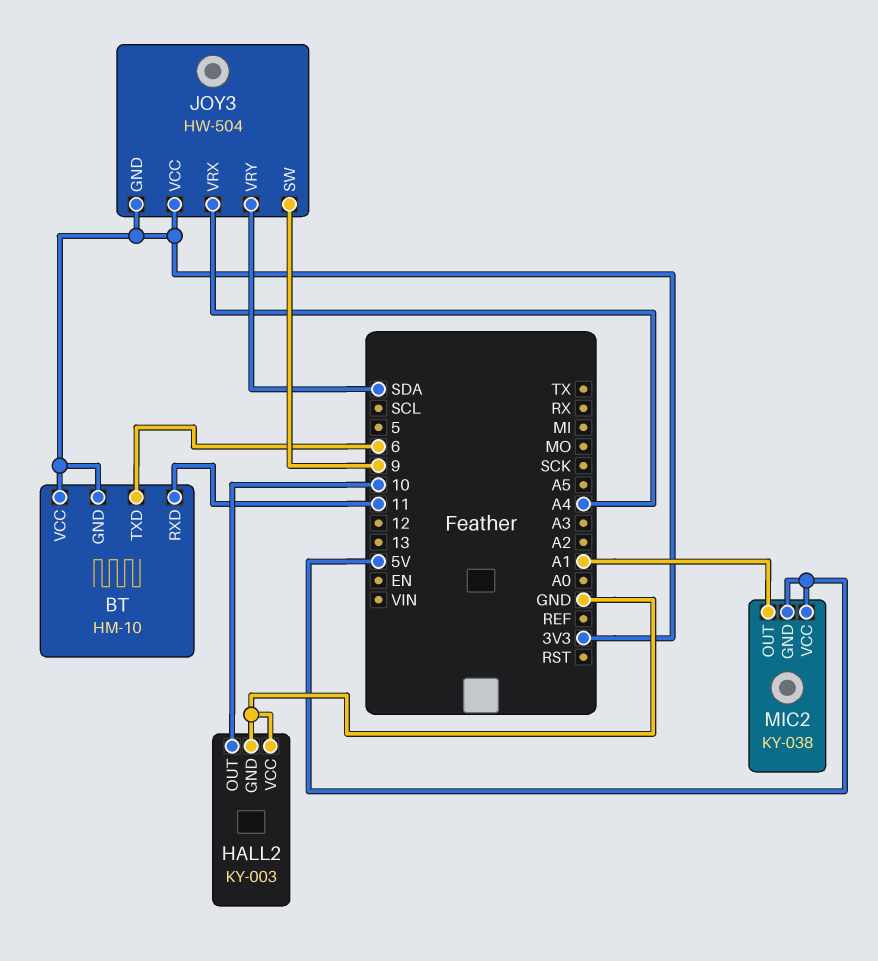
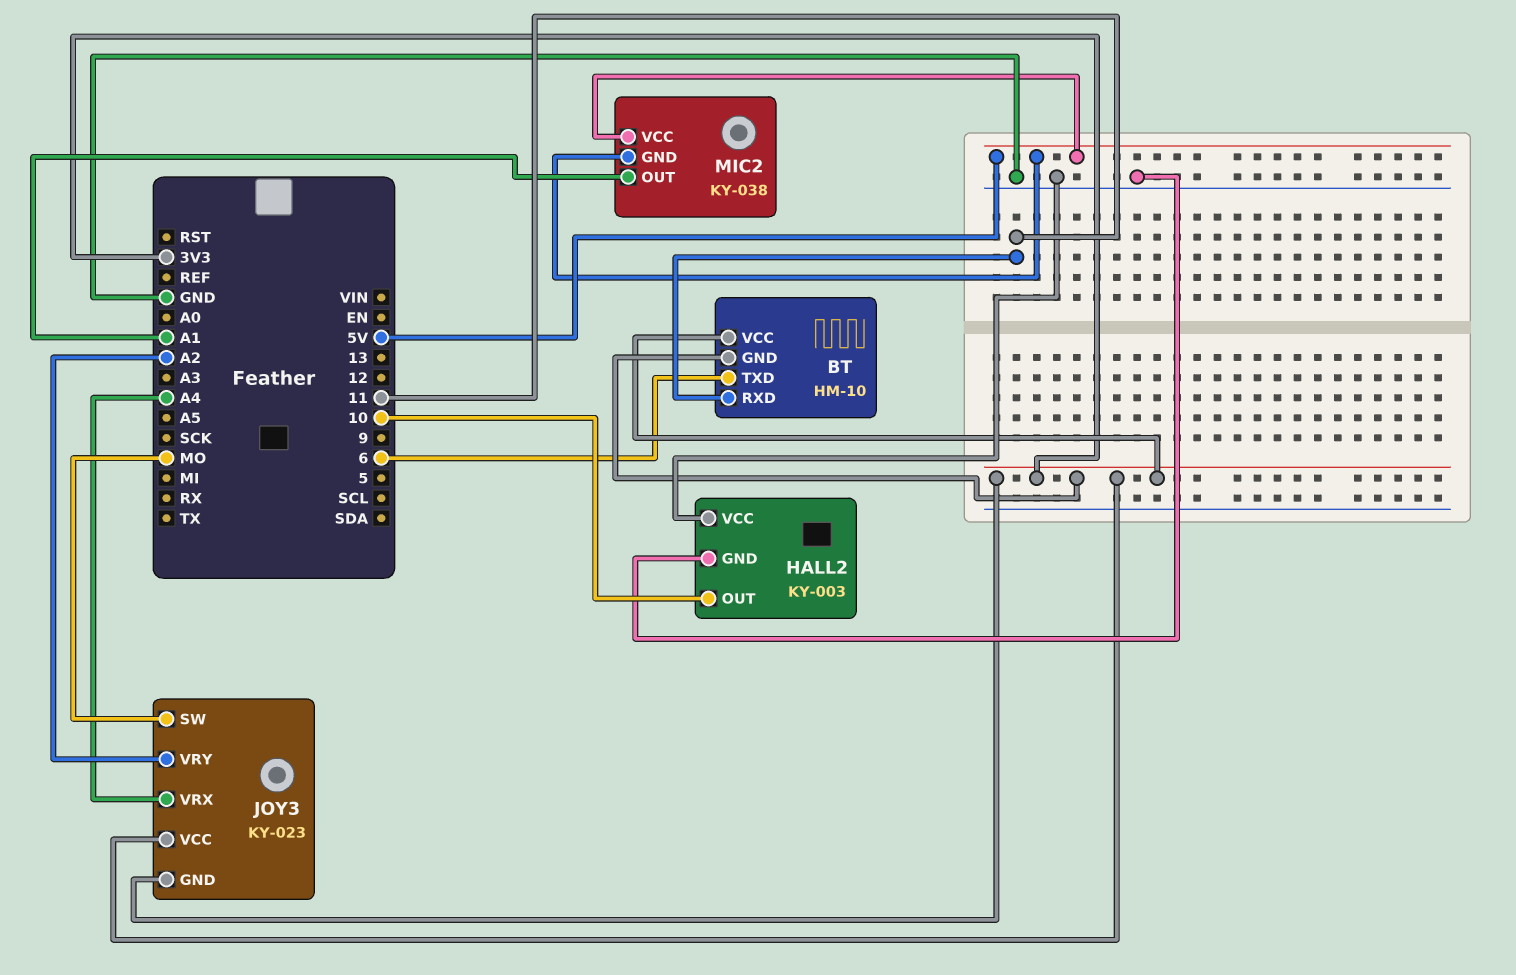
JOY3: HW-504 -> KY-023
JOY3 pin SW: 9 -> MO
JOY3 pin VRY: SDA -> A2

